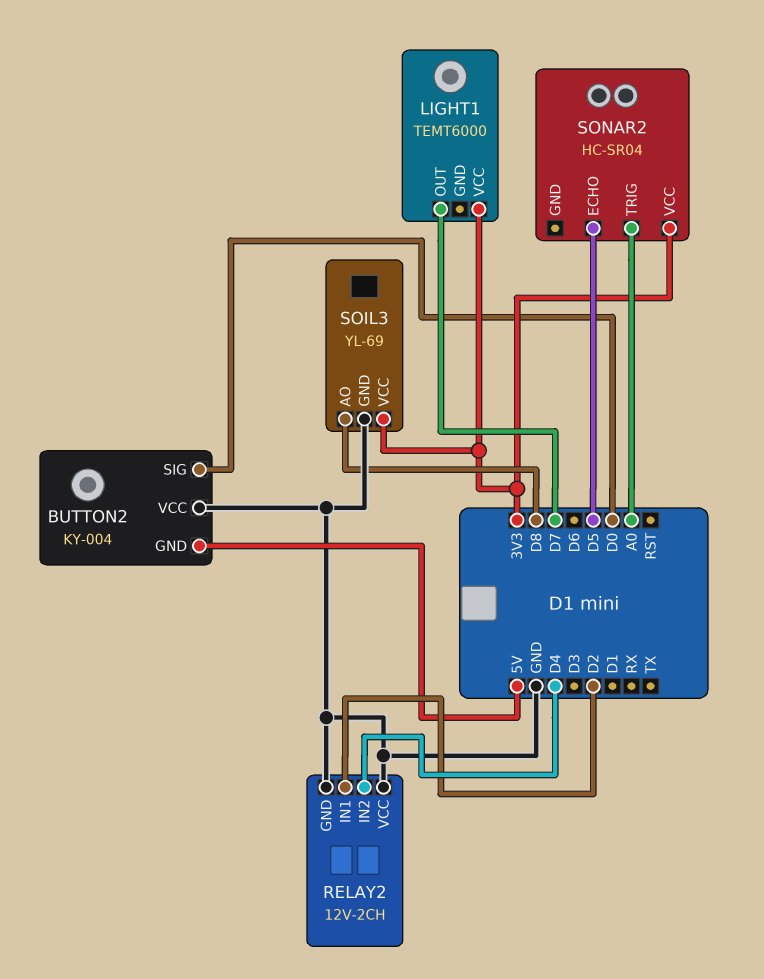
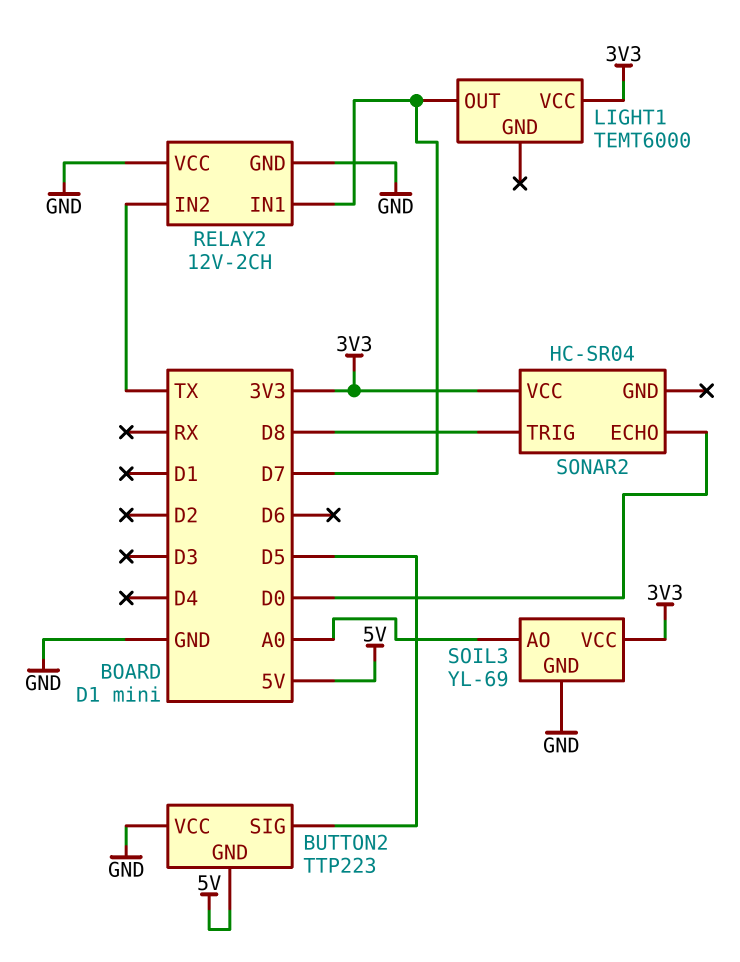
BUTTON2: KY-004 -> TTP223
BUTTON2 pin SIG: D0 -> D5
RELAY2 pin IN1: D2 -> D7
RELAY2 pin IN2: D4 -> TX
SOIL3 pin AO: D8 -> A0
SONAR2 pin ECHO: D5 -> D0
SONAR2 pin TRIG: A0 -> D8

